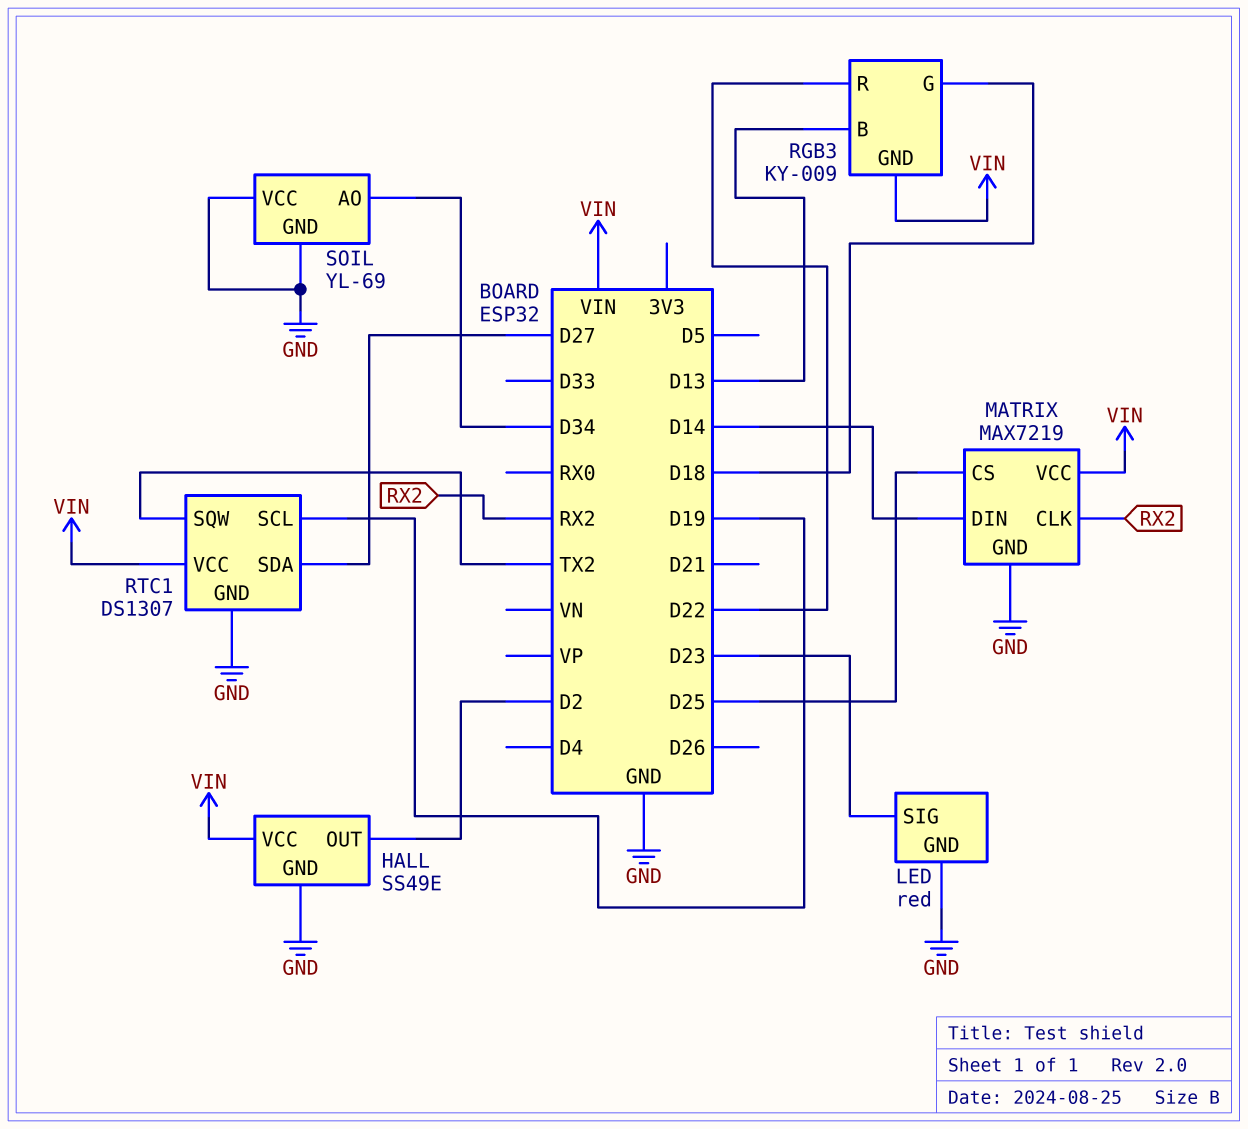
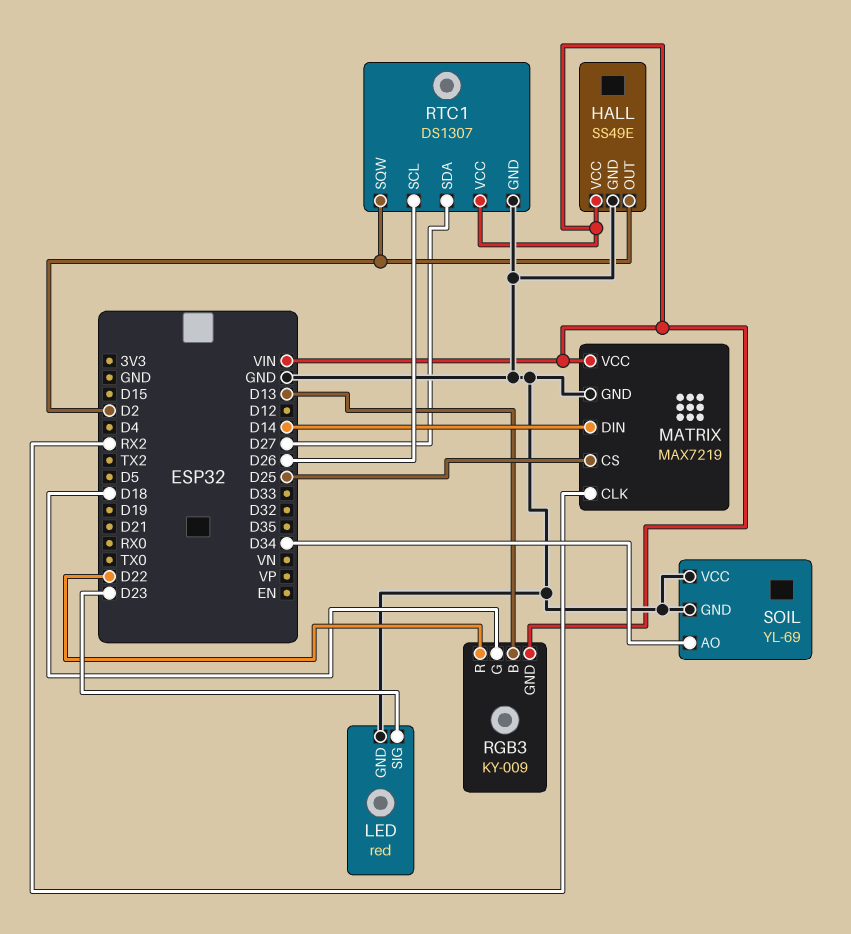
RTC1 pin SCL: D19 -> D26
RTC1 pin SQW: TX2 -> D2

